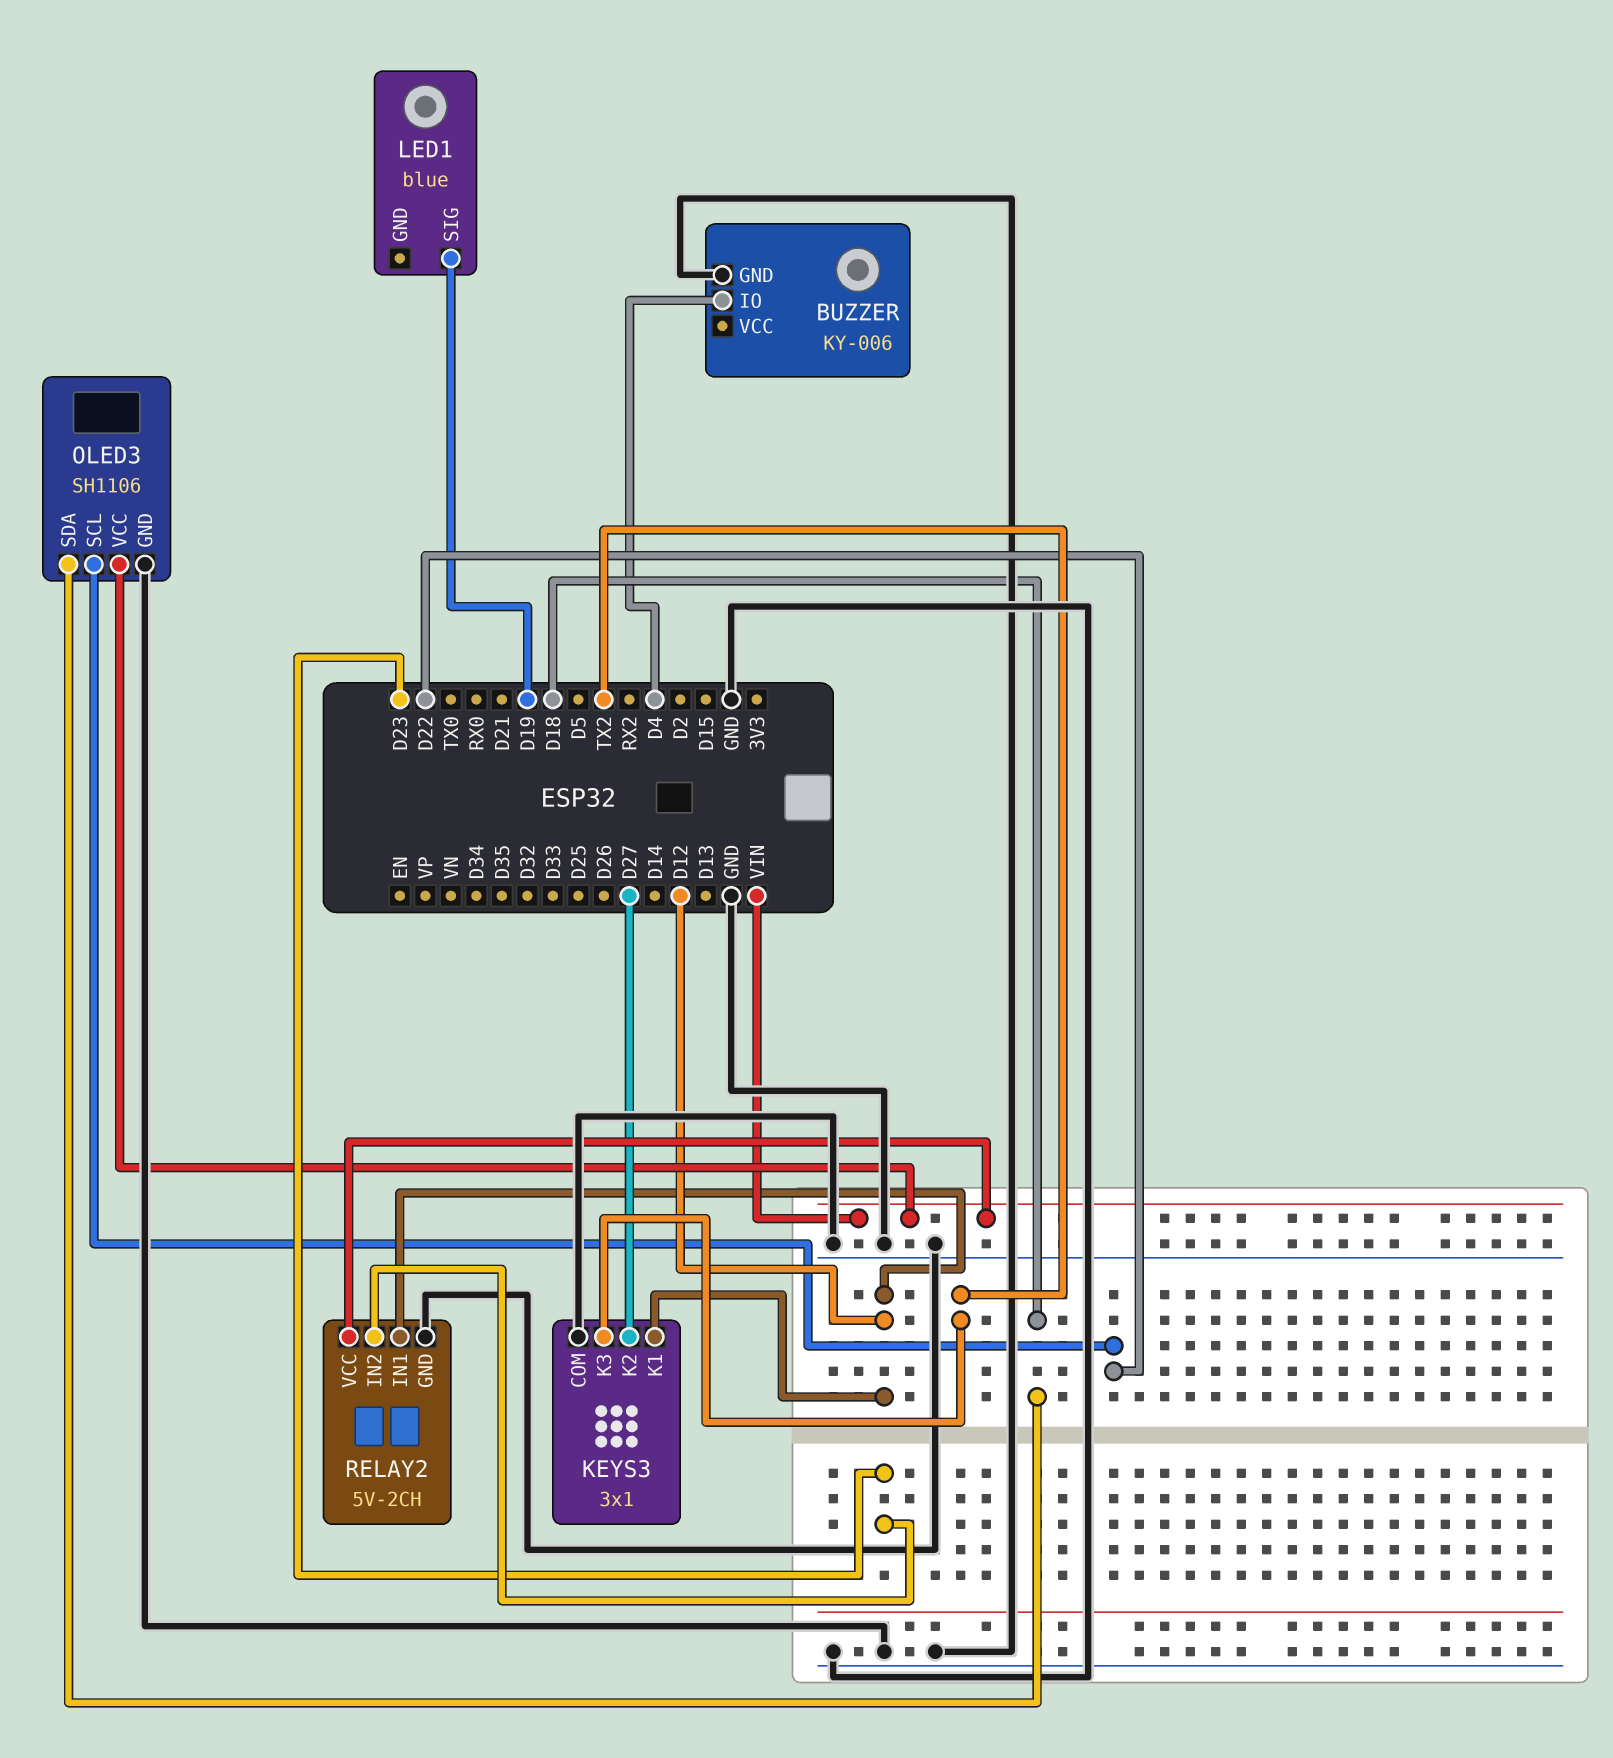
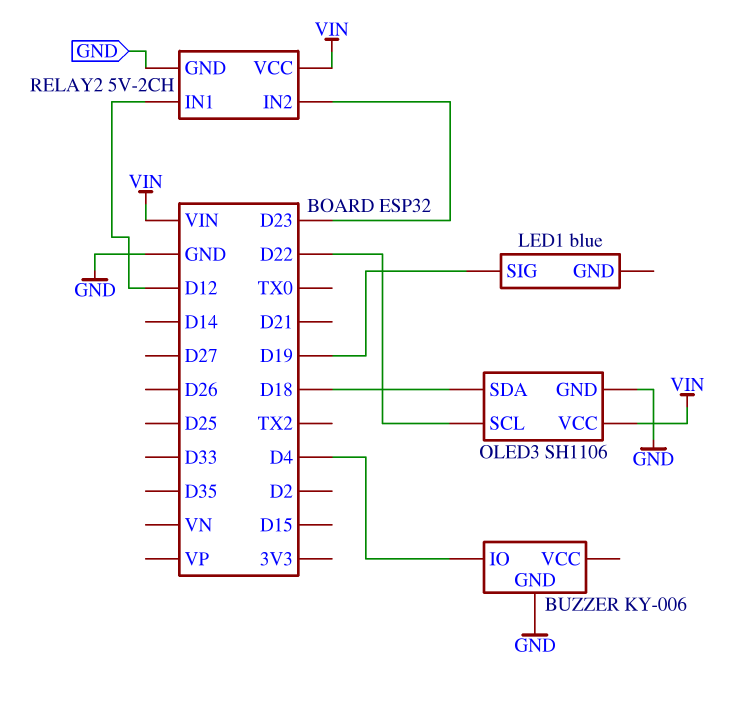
KEYS3: 3x1 -> none
KEYS3 pin COM: GND -> none
KEYS3 pin K1: D12 -> none
KEYS3 pin K2: D27 -> none
KEYS3 pin K3: TX2 -> none

